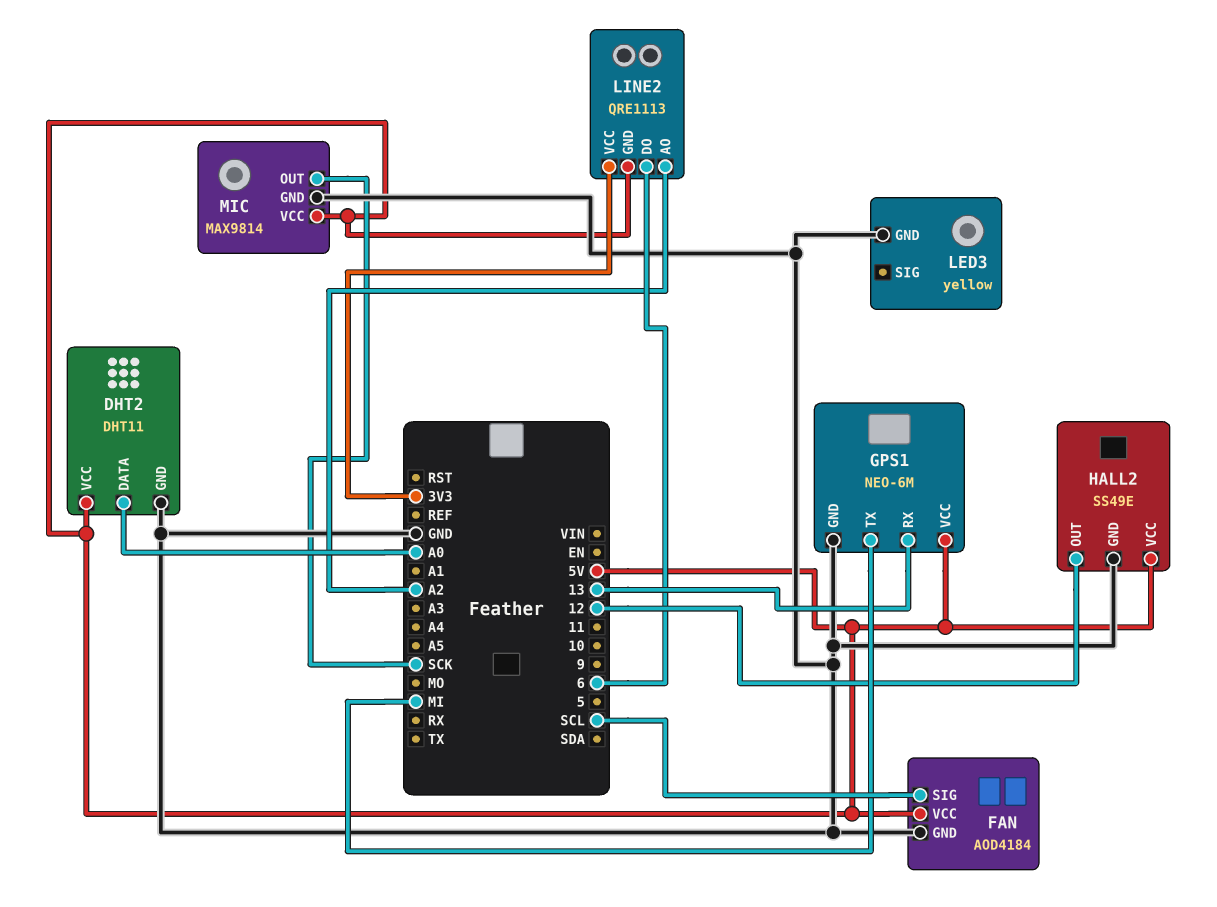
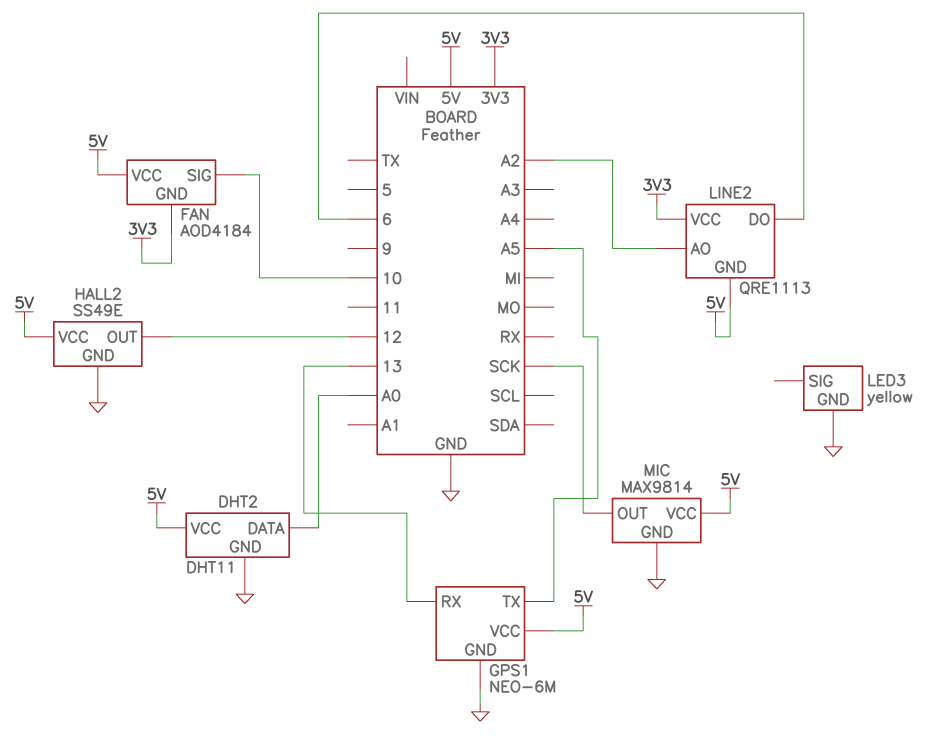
FAN pin GND: GND -> 3V3
FAN pin SIG: SCL -> 10
GPS1 pin TX: MI -> A5

